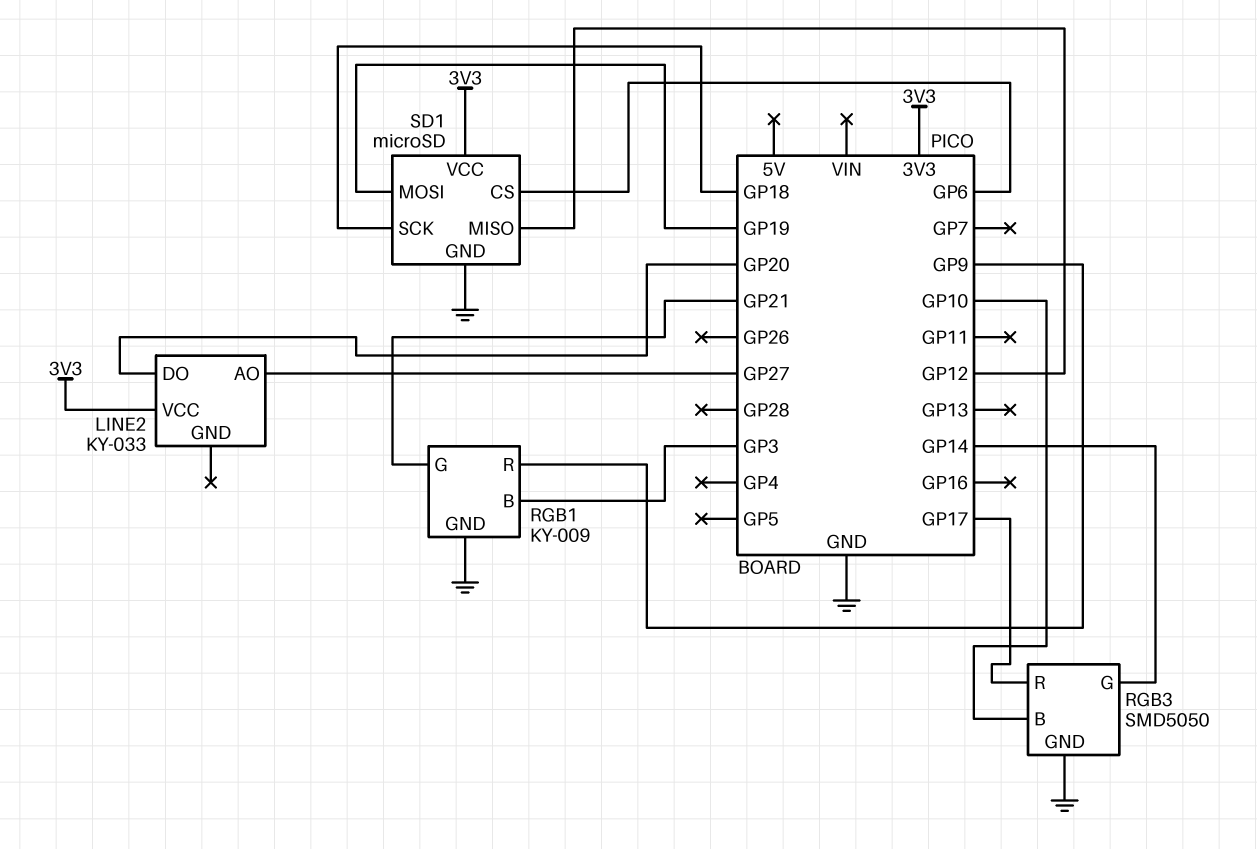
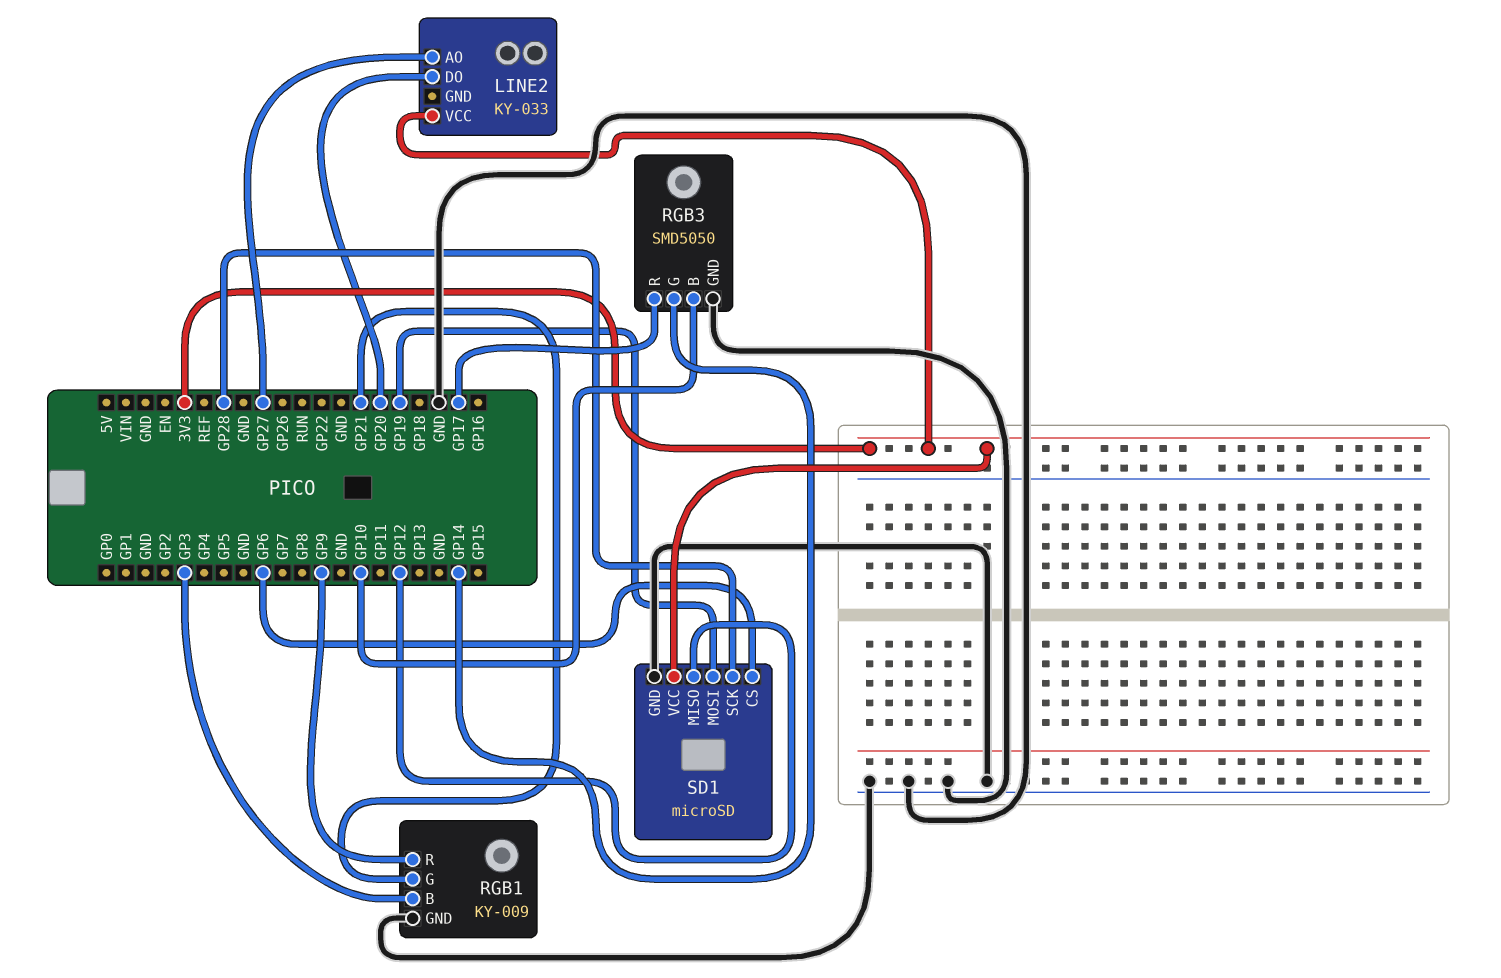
SD1 pin SCK: GP18 -> GP28

